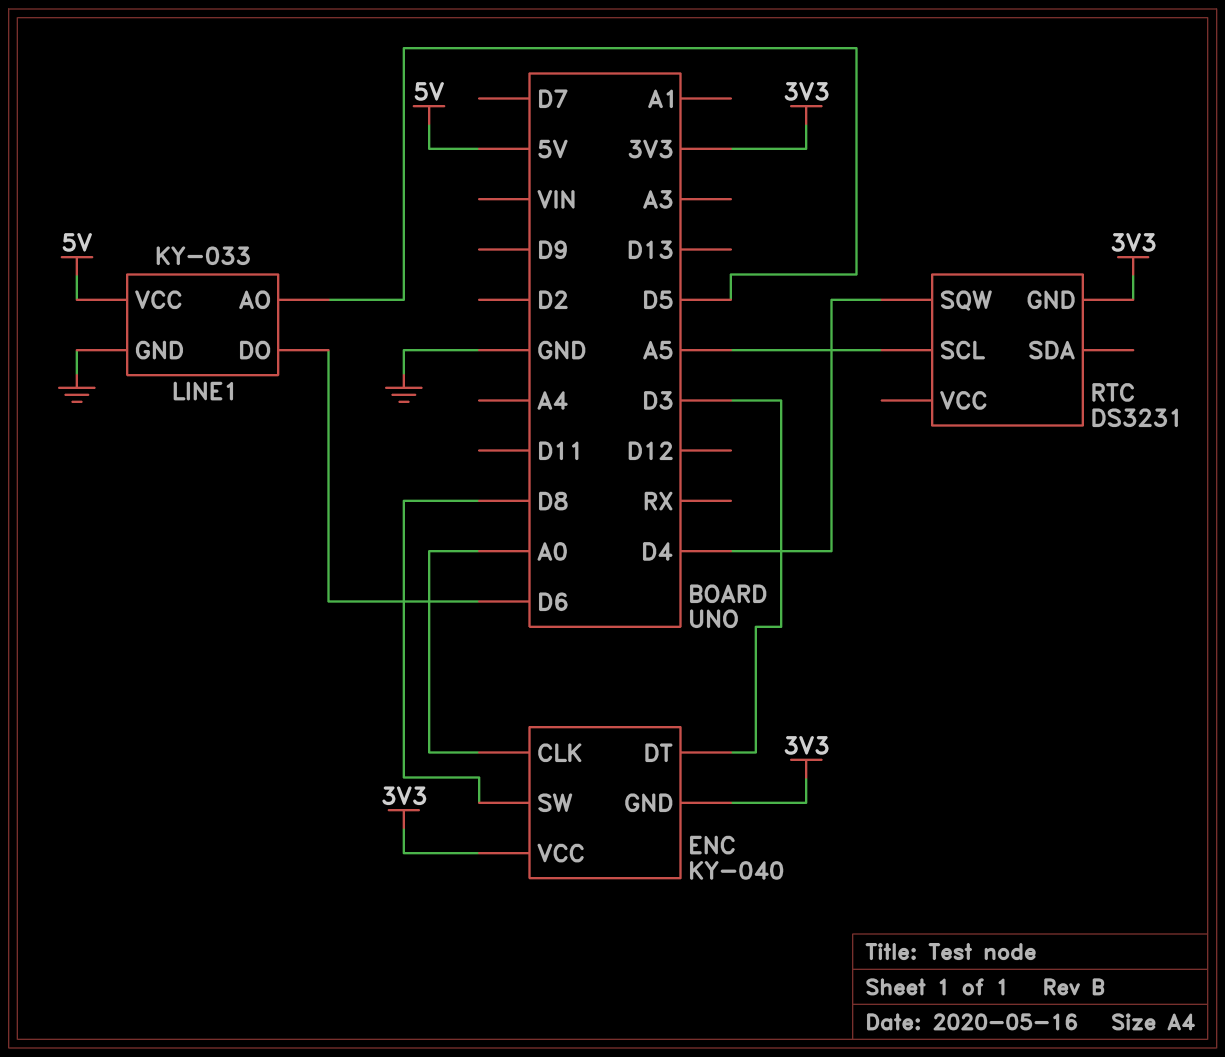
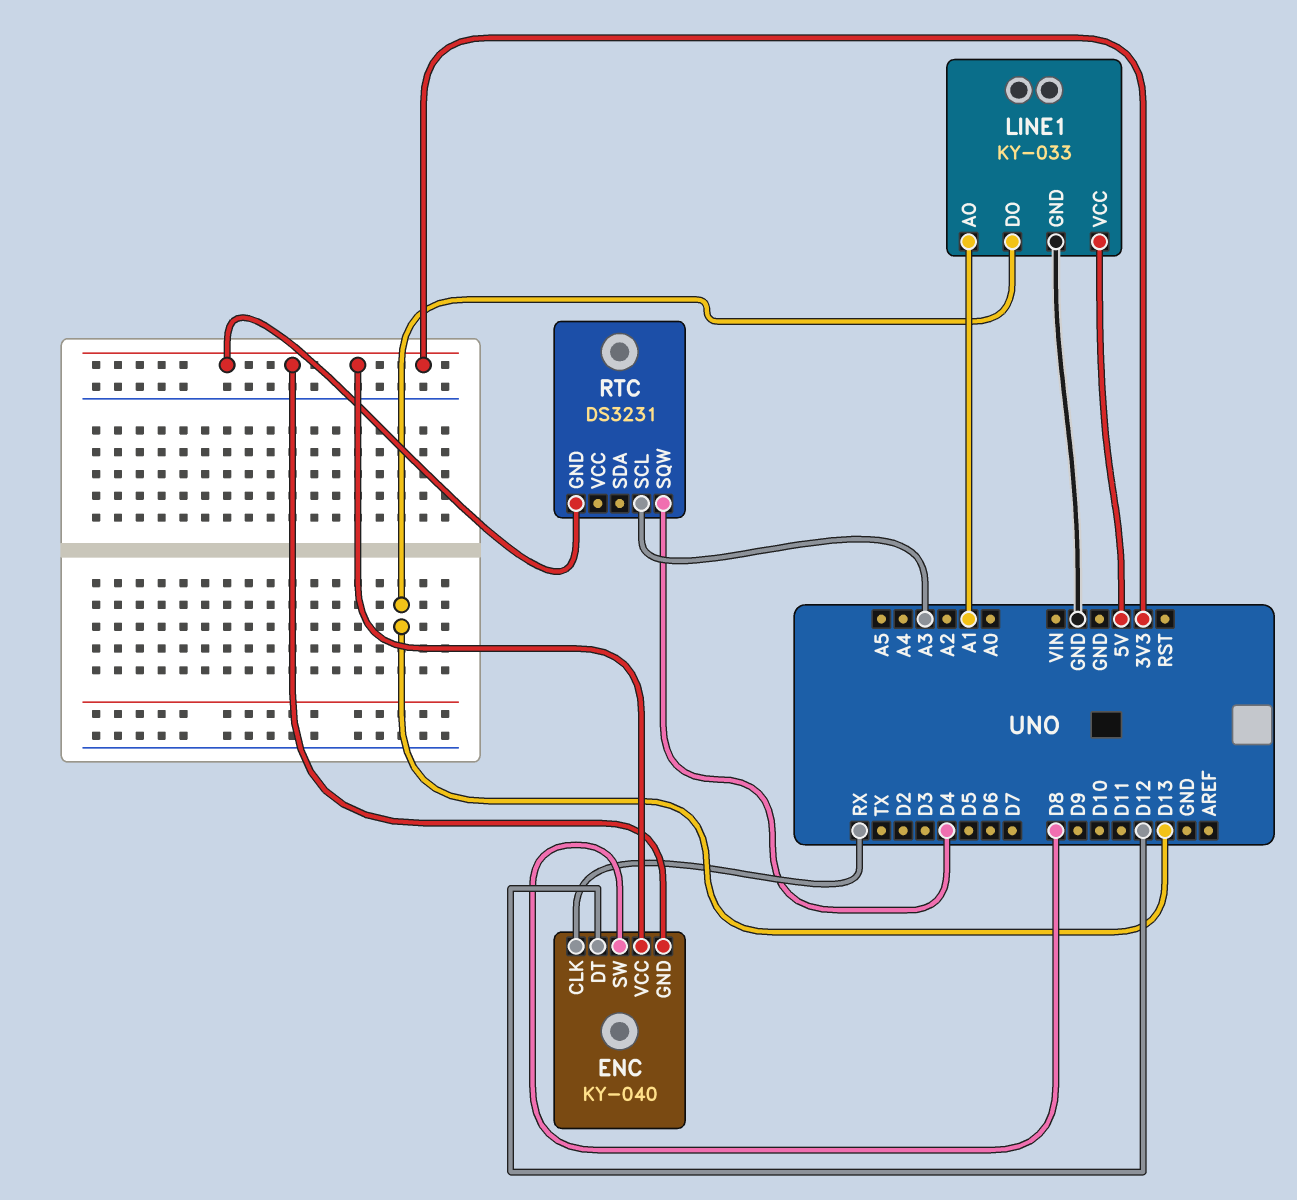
ENC pin CLK: A0 -> RX
ENC pin DT: D3 -> D12
LINE1 pin AO: D5 -> A1
LINE1 pin DO: D6 -> D13
RTC pin SCL: A5 -> A3

